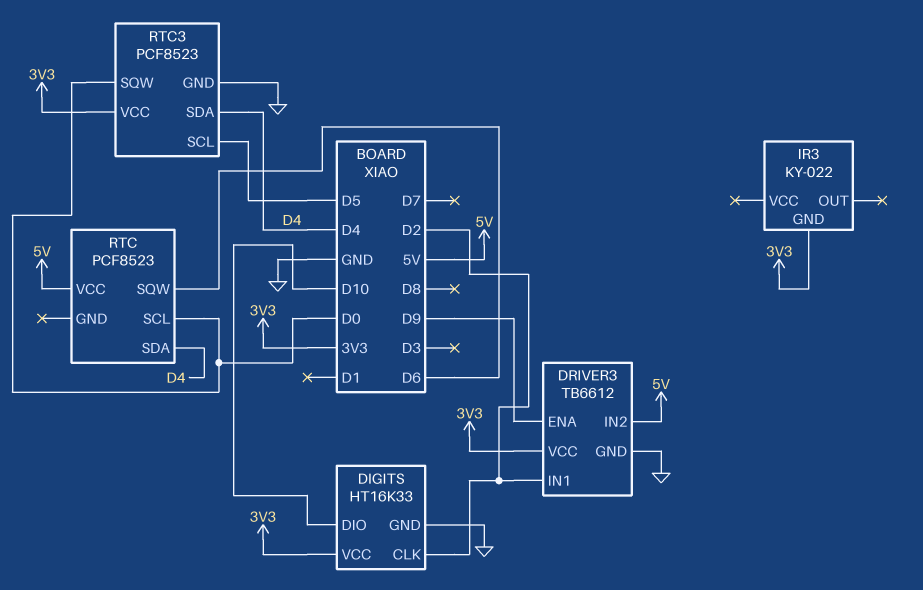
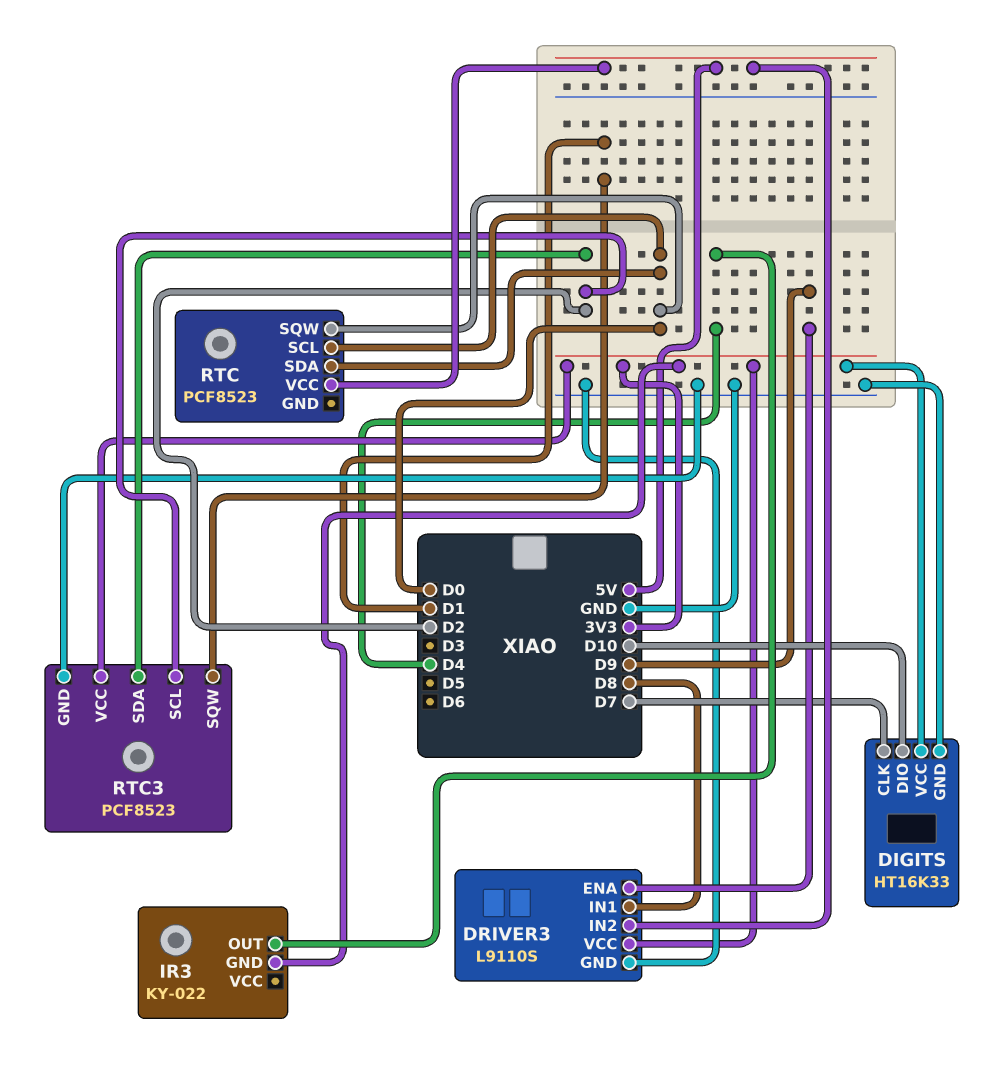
DIGITS pin CLK: D2 -> D7
DRIVER3: TB6612 -> L9110S
DRIVER3 pin IN1: D2 -> D8
IR3 pin OUT: none -> D4
RTC pin SDA: D4 -> D0
RTC pin SQW: D6 -> D0
RTC3 pin SCL: D5 -> D2
RTC3 pin SDA: D4 -> D2
RTC3 pin SQW: D0 -> D1

